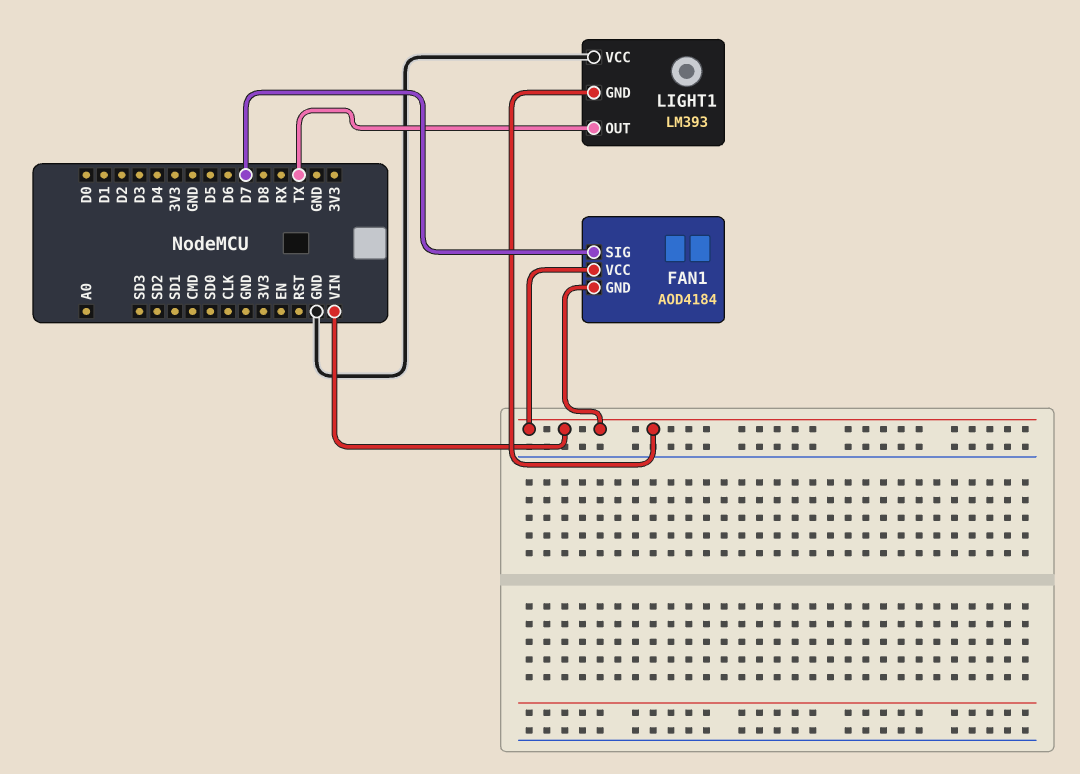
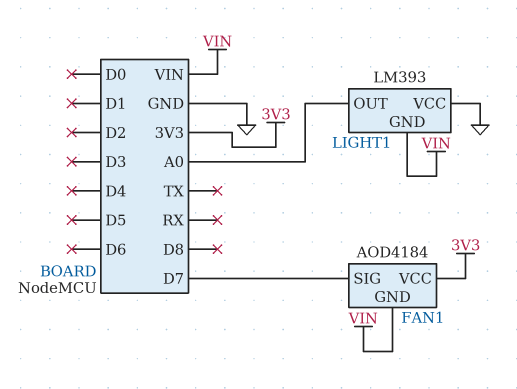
FAN1 pin VCC: VIN -> 3V3
LIGHT1 pin OUT: TX -> A0

